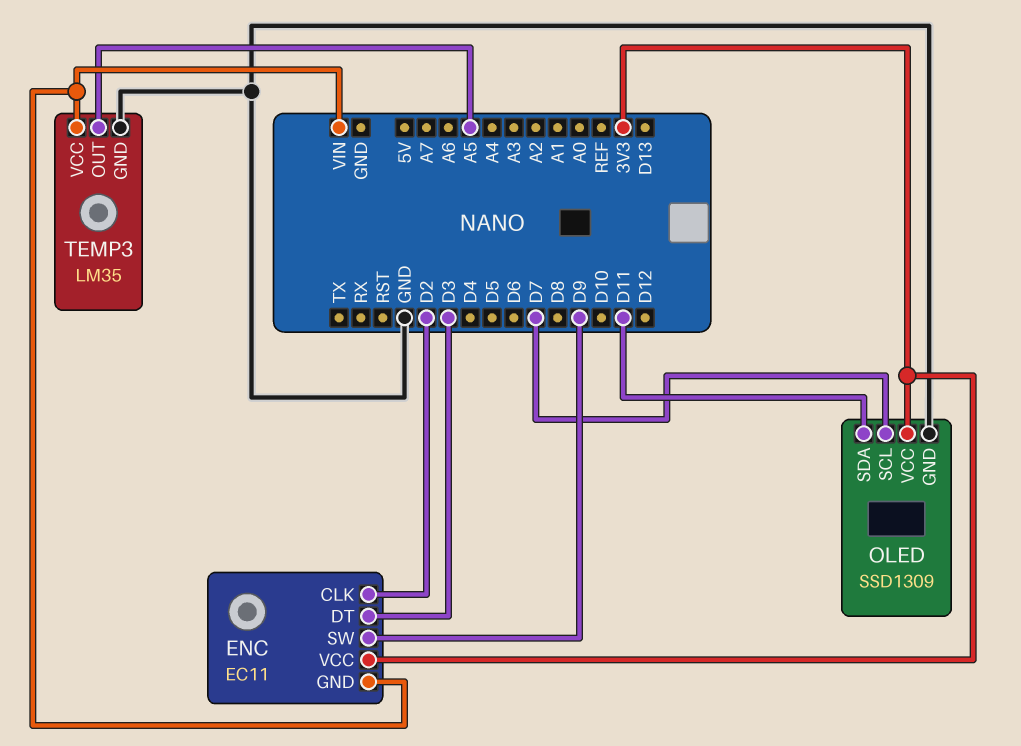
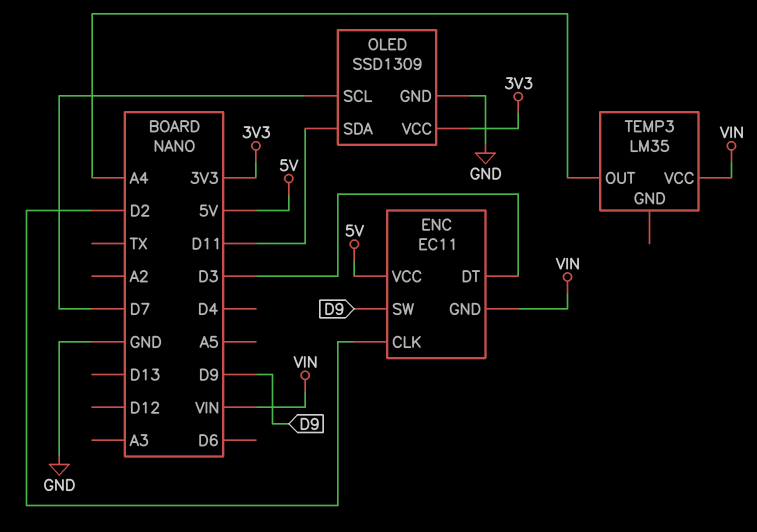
ENC pin VCC: 3V3 -> 5V
TEMP3 pin GND: GND -> none
TEMP3 pin OUT: A5 -> A4

